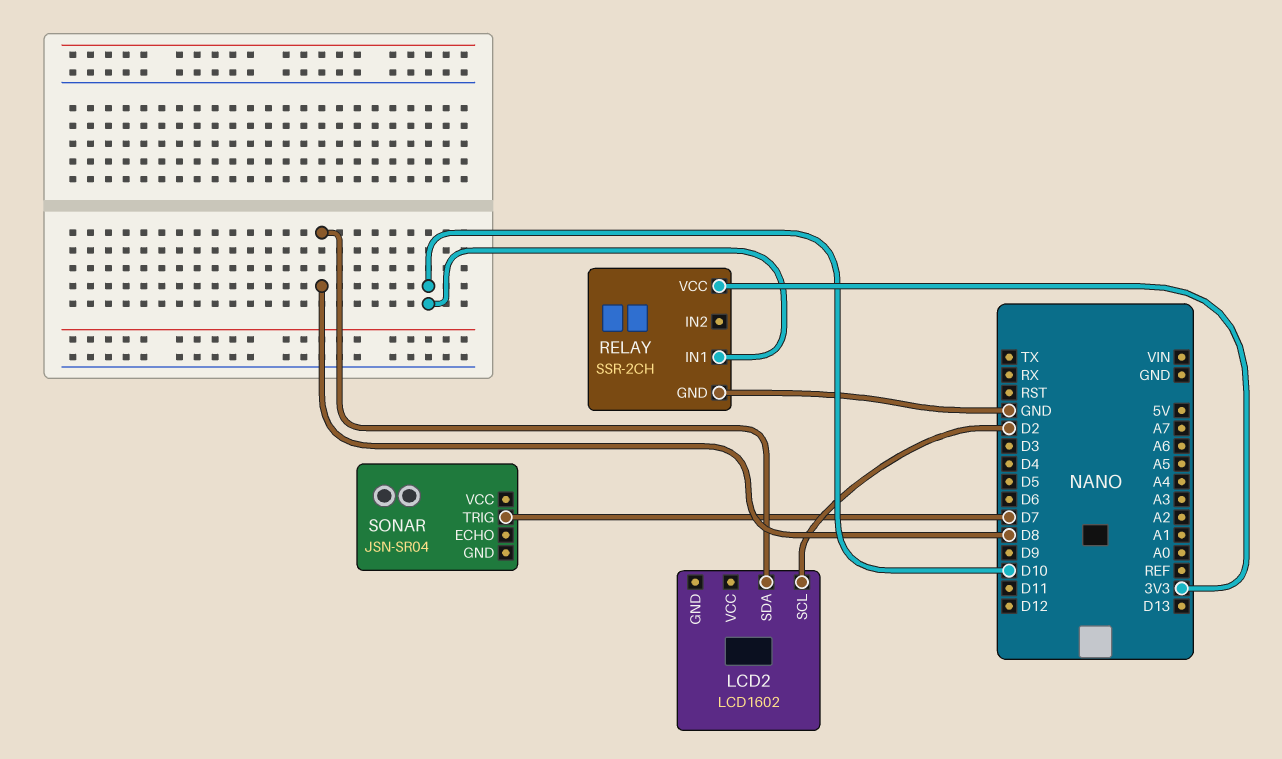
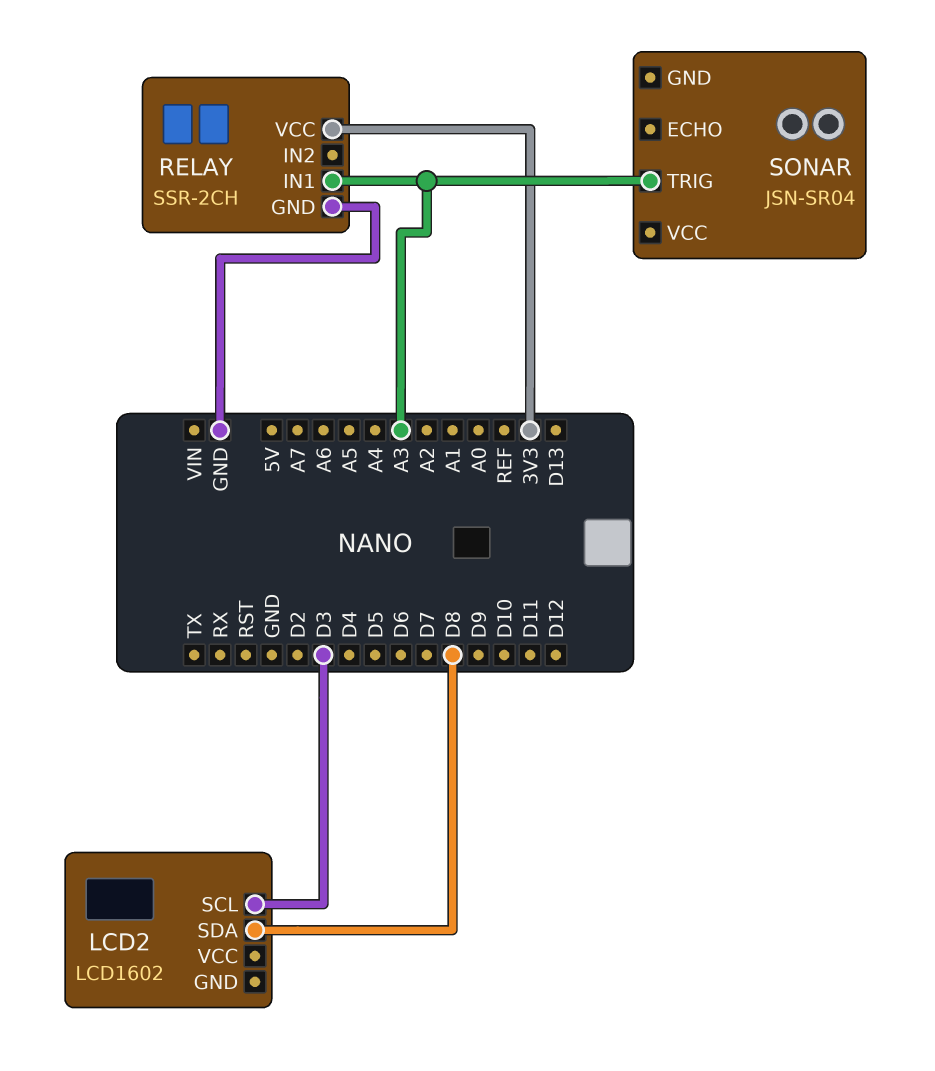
LCD2 pin SCL: D2 -> D3
RELAY pin IN1: D10 -> A3
SONAR pin TRIG: D7 -> A3

